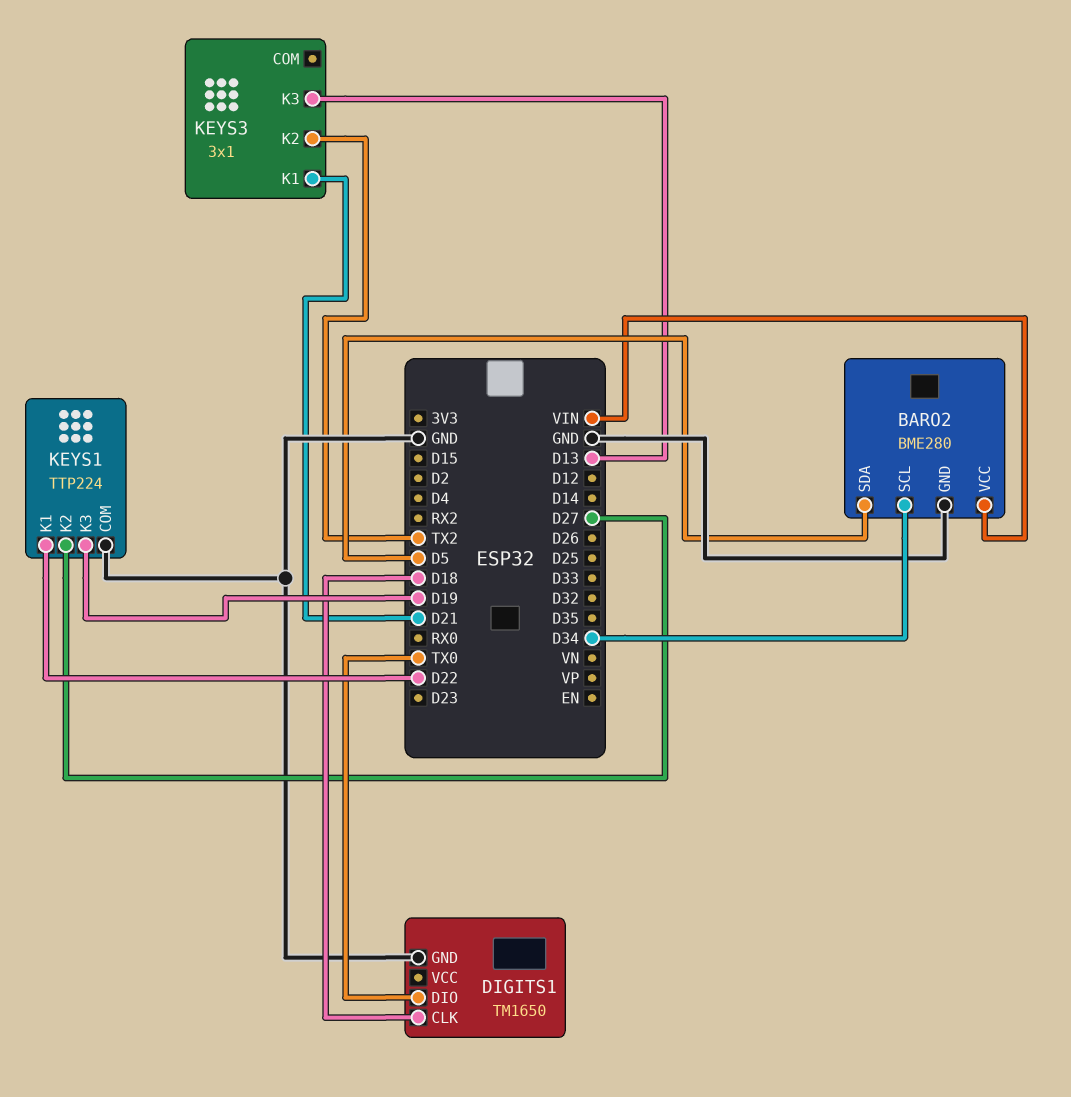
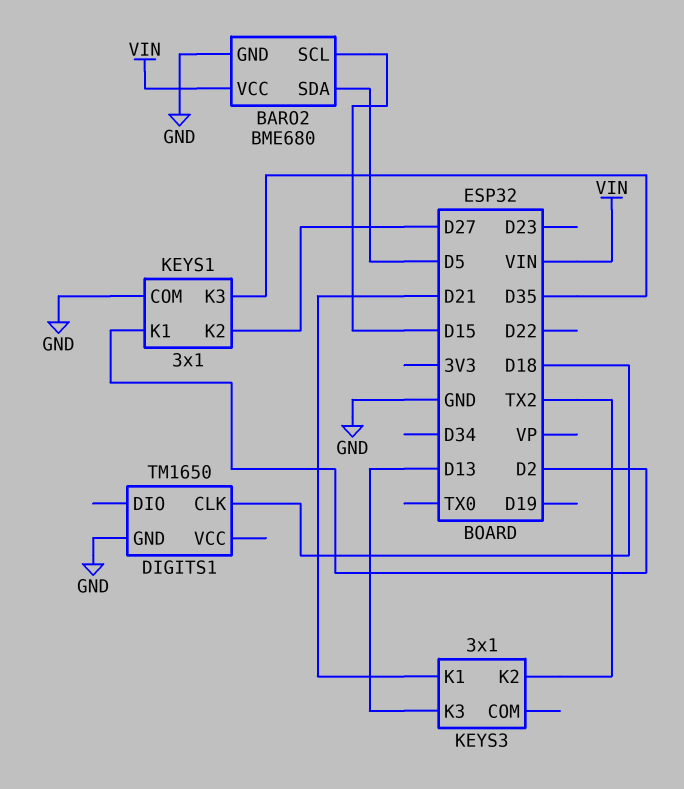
BARO2: BME280 -> BME680
BARO2 pin SCL: D34 -> D15
DIGITS1 pin DIO: TX0 -> none
KEYS1: TTP224 -> 3x1
KEYS1 pin K1: D22 -> D2
KEYS1 pin K3: D19 -> D35

